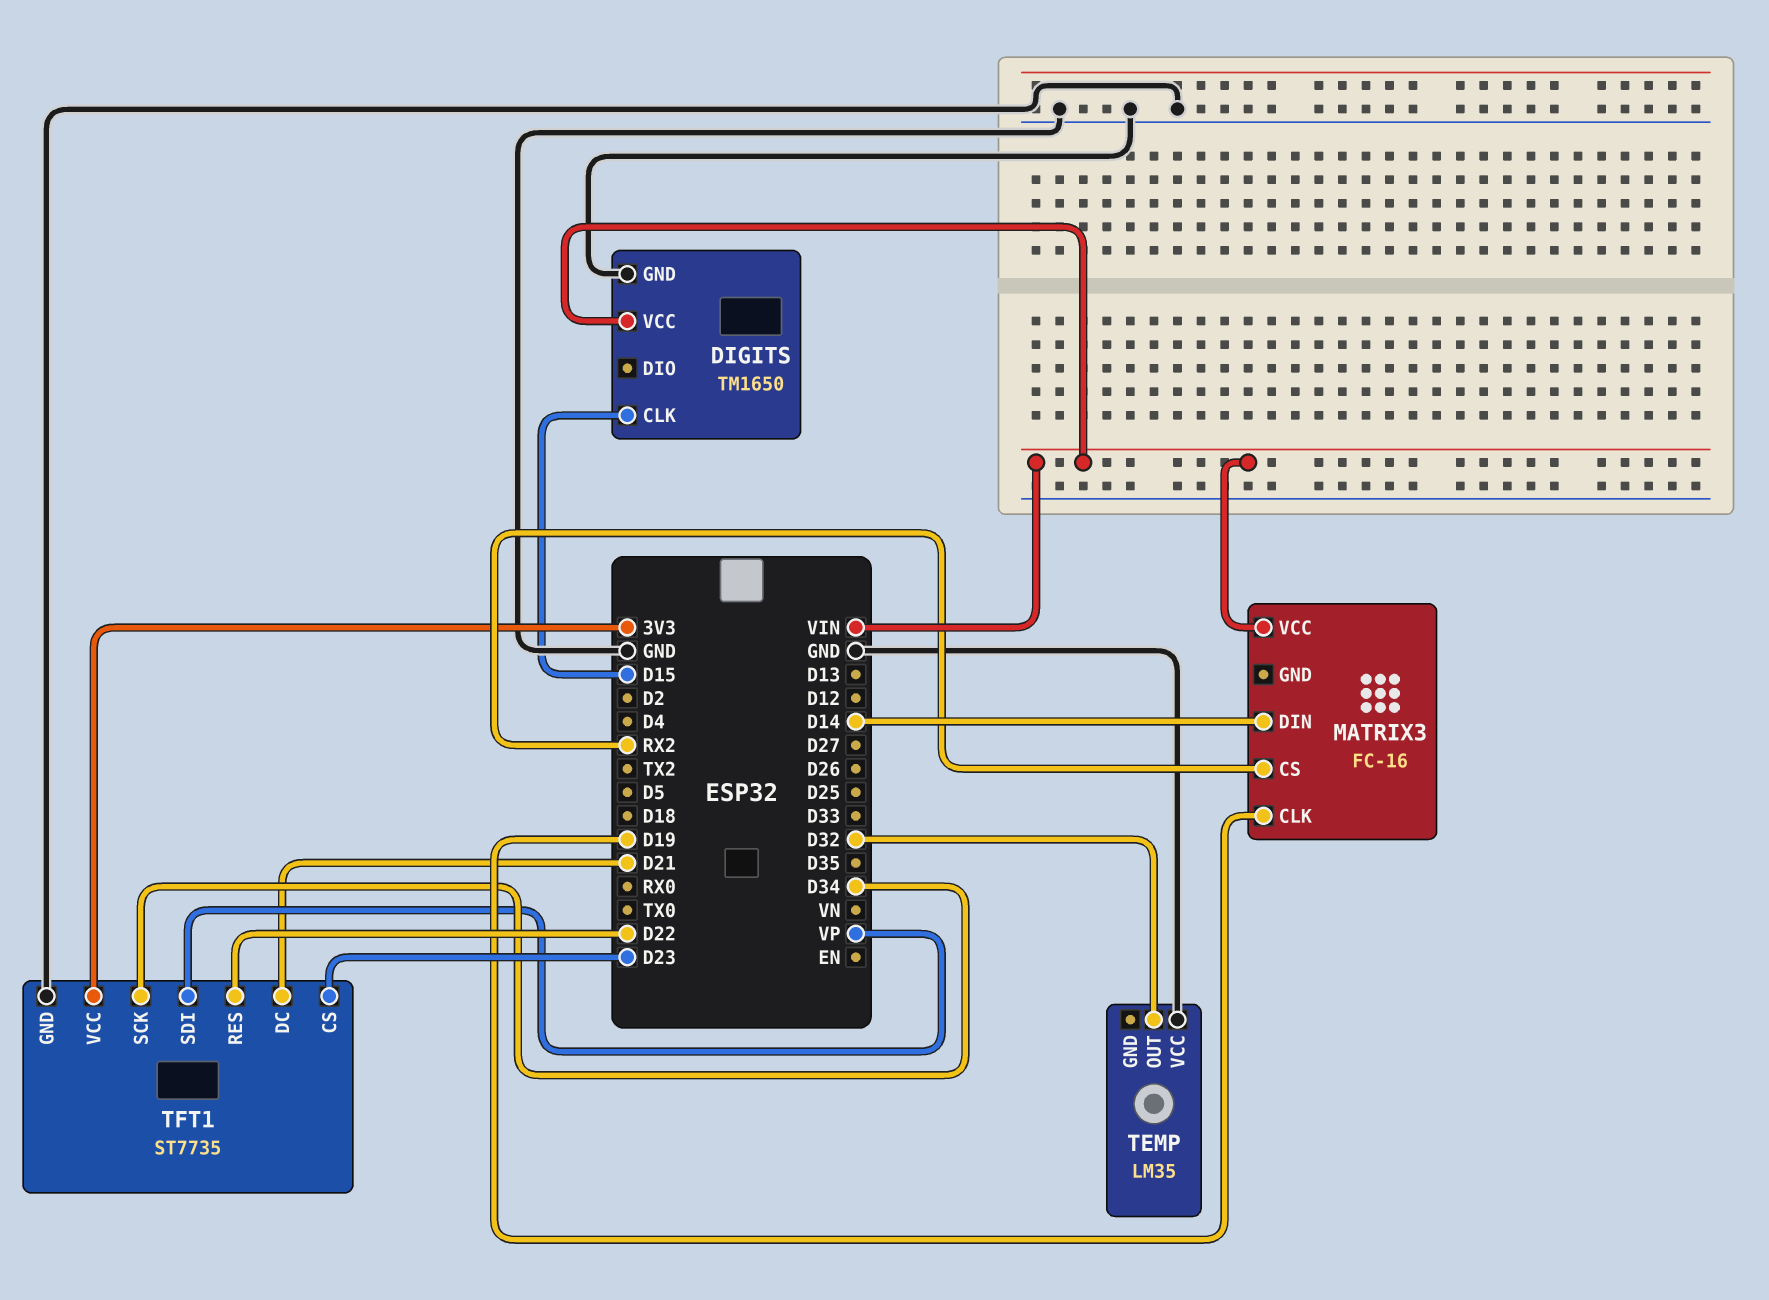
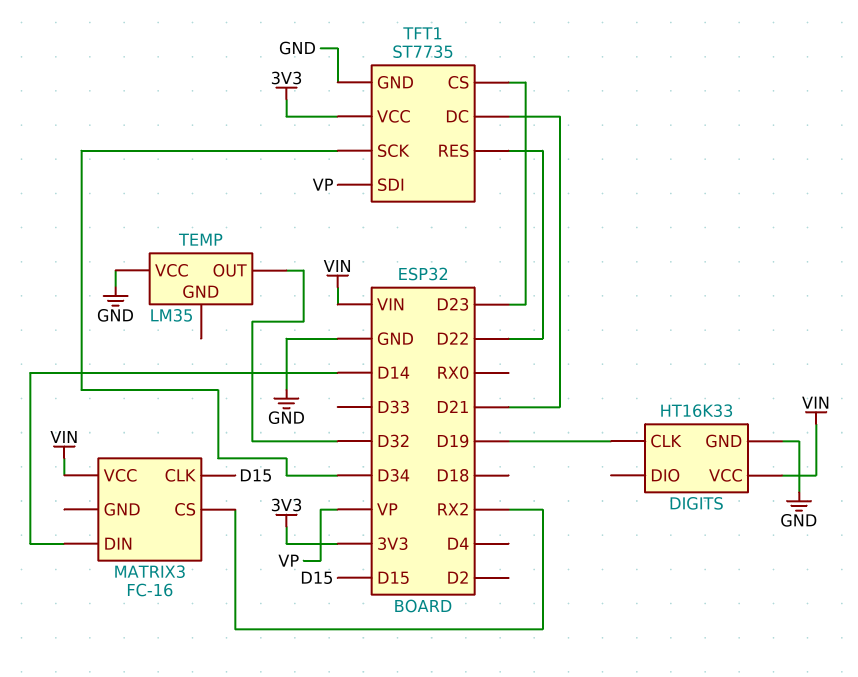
DIGITS: TM1650 -> HT16K33
DIGITS pin CLK: D15 -> D19
MATRIX3 pin CLK: D19 -> D15

